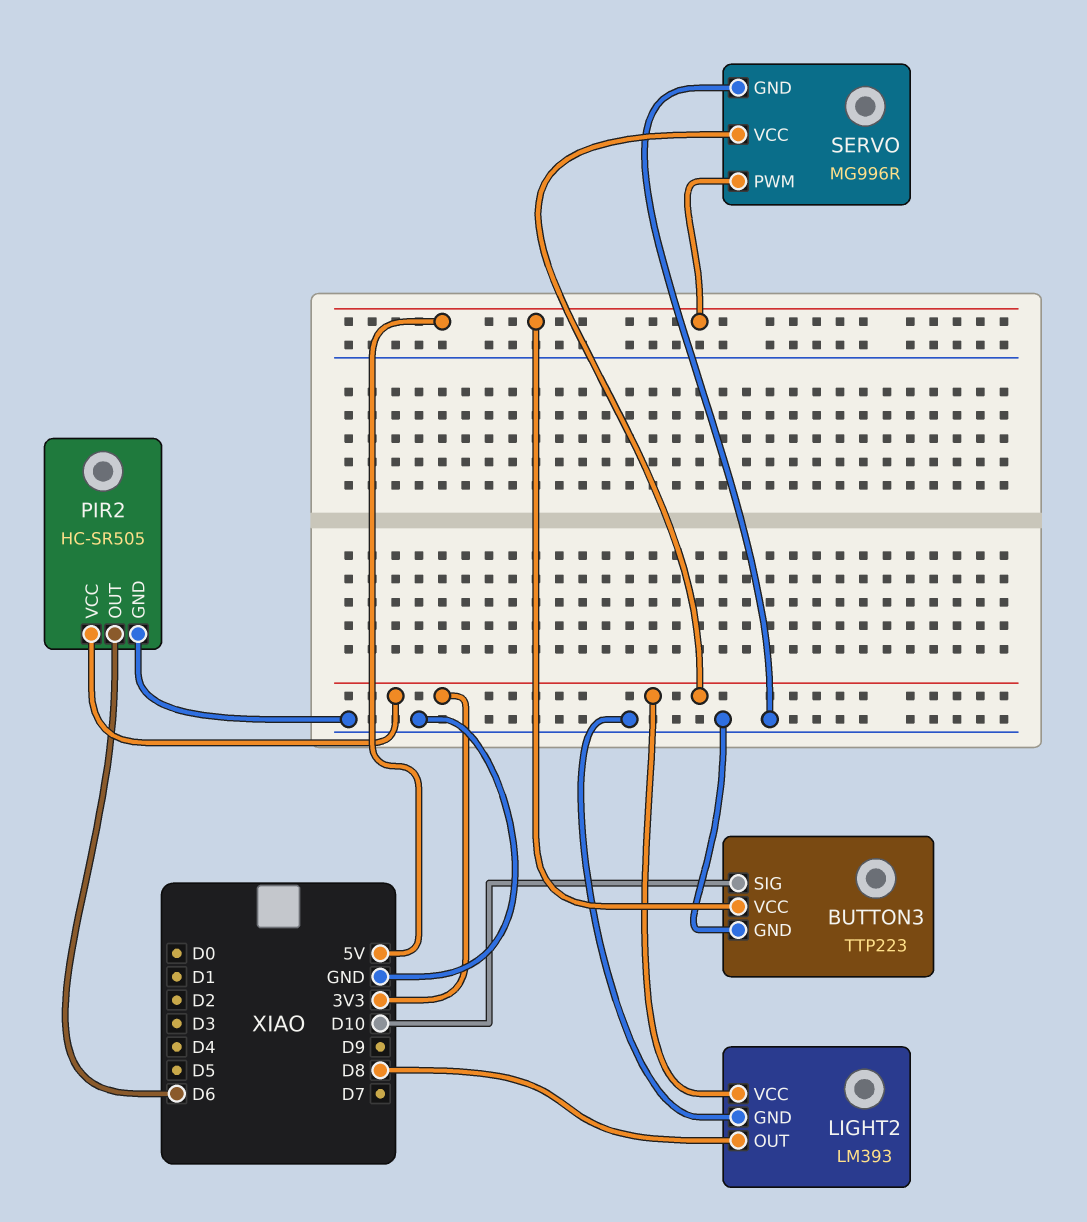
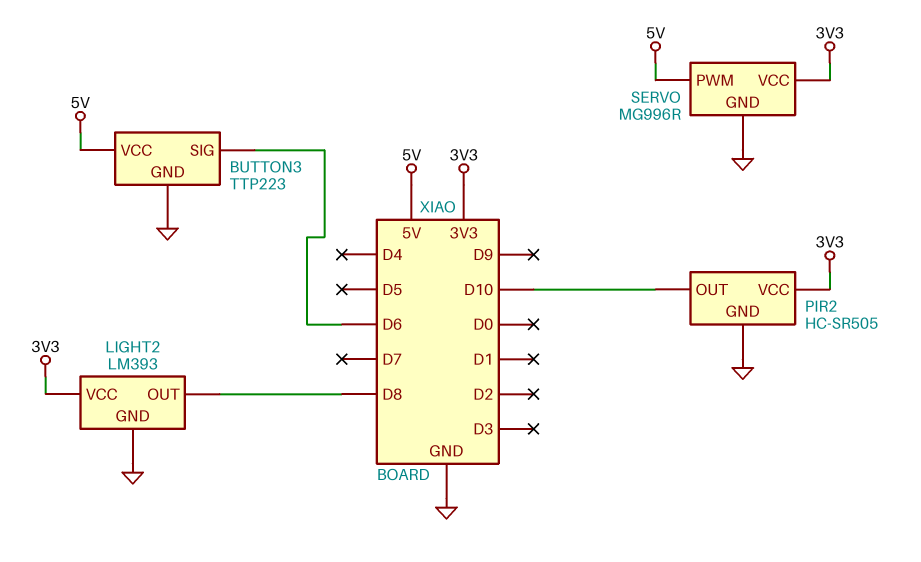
BUTTON3 pin SIG: D10 -> D6
PIR2 pin OUT: D6 -> D10

